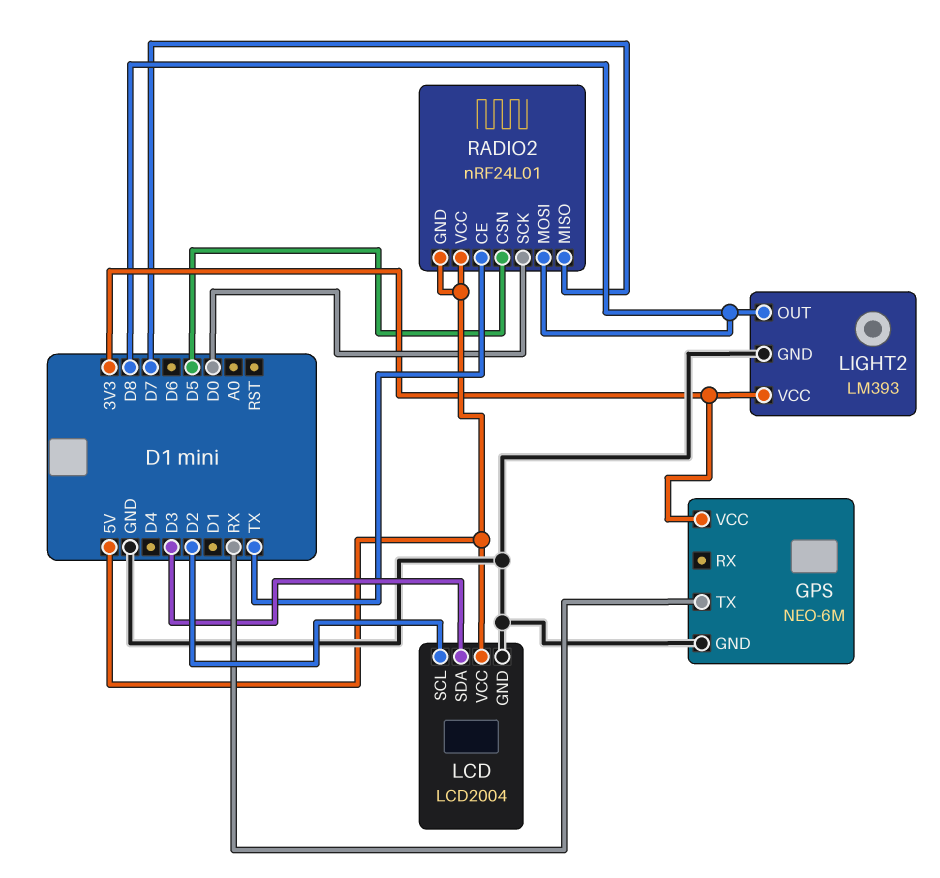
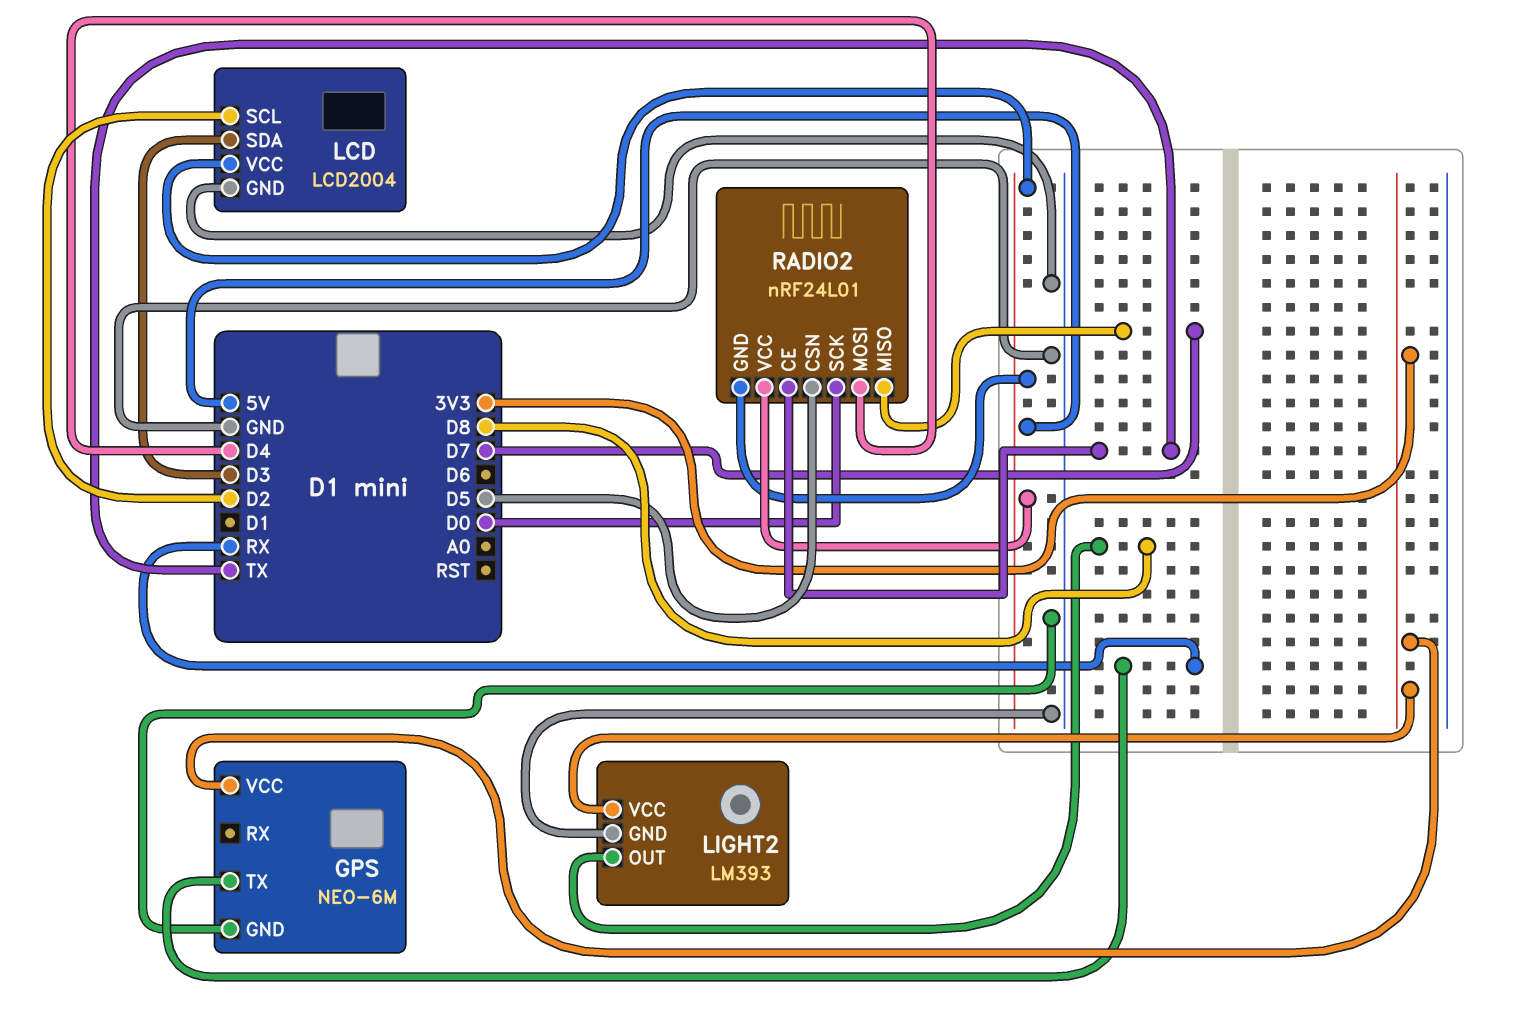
RADIO2 pin MOSI: D8 -> D4

